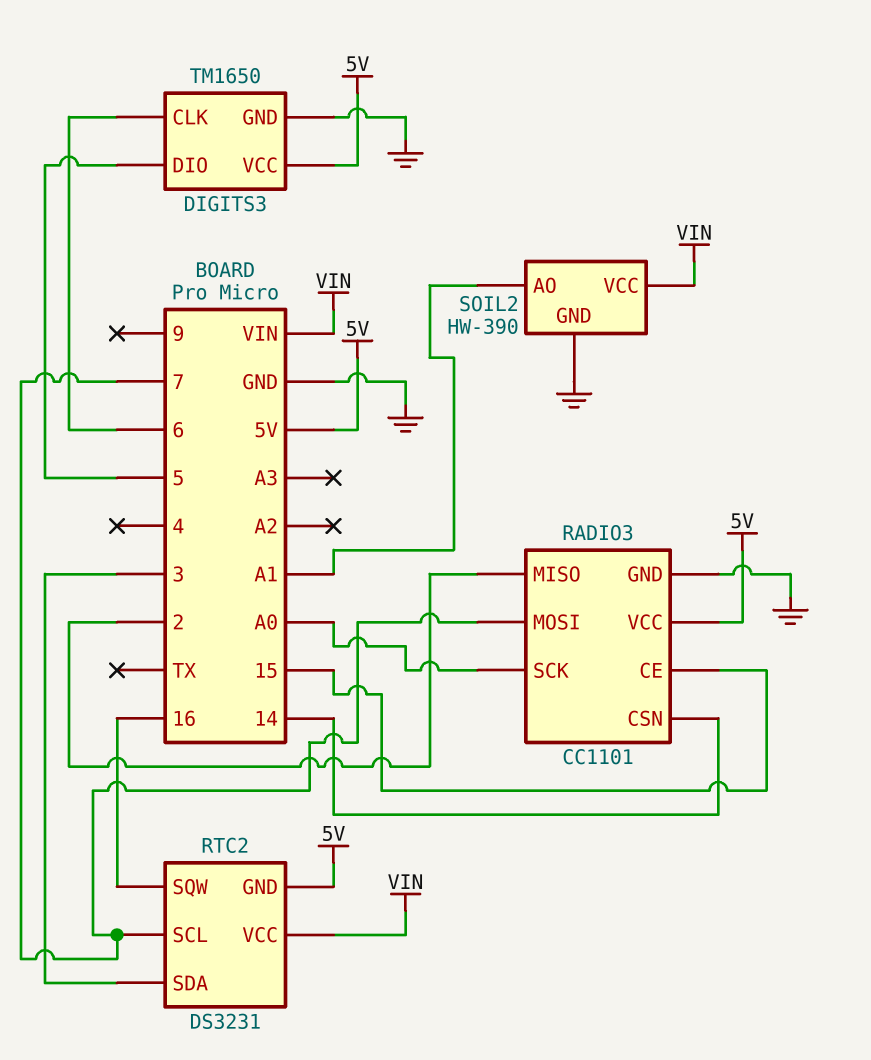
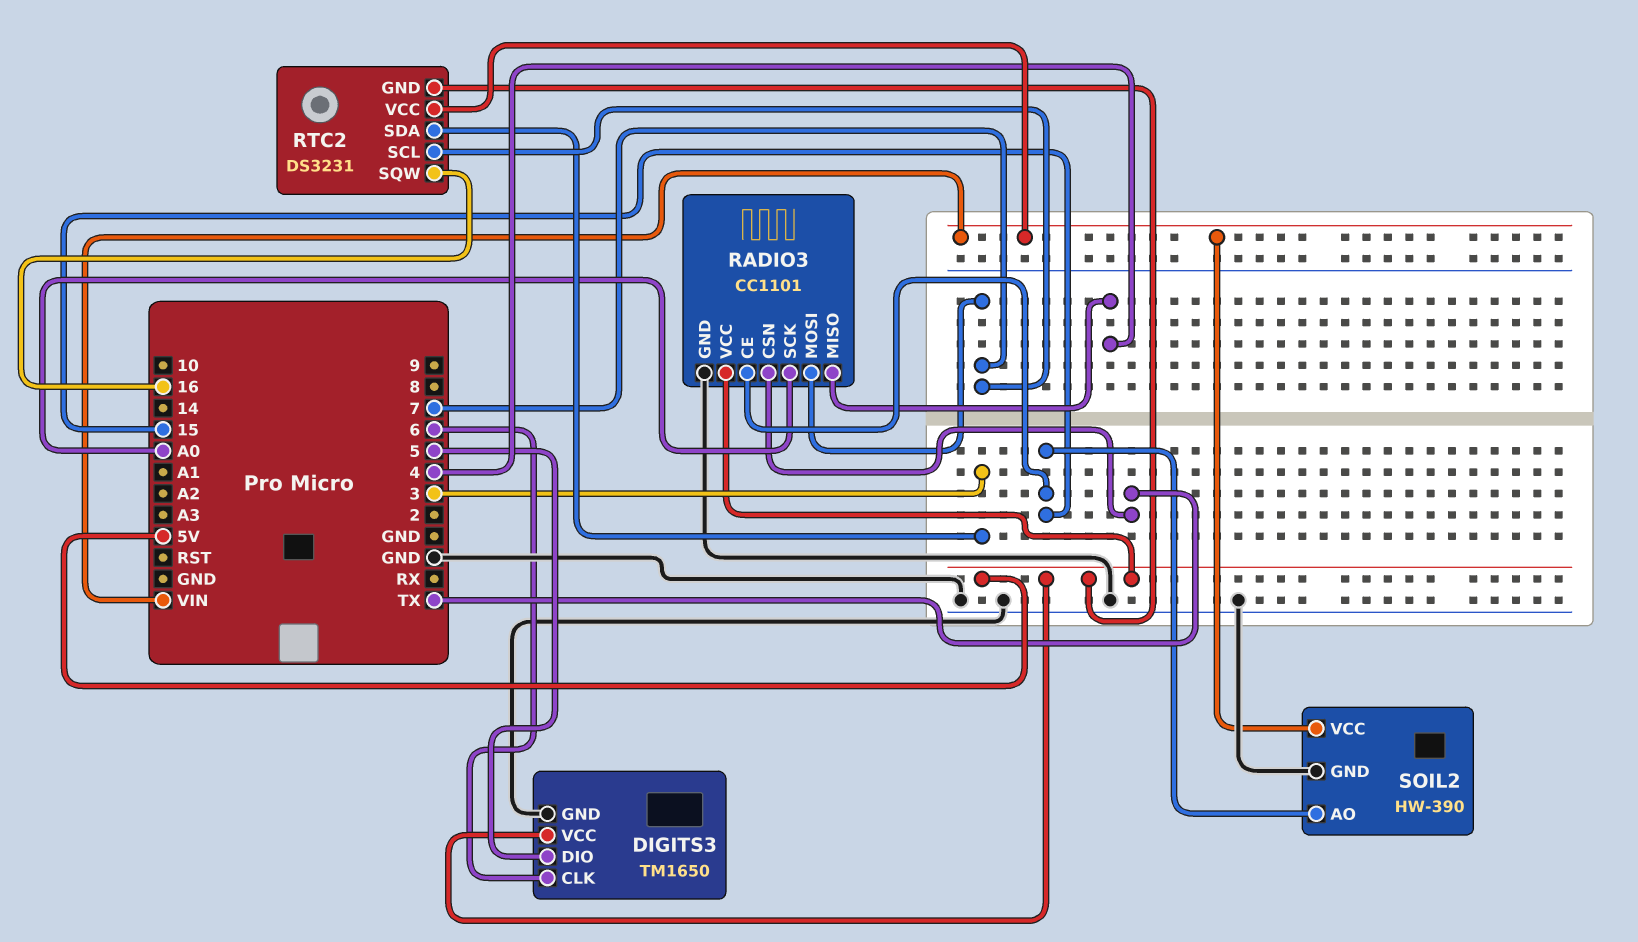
RADIO3 pin CSN: 14 -> TX
RADIO3 pin MISO: 2 -> 4
SOIL2 pin AO: A1 -> 15

